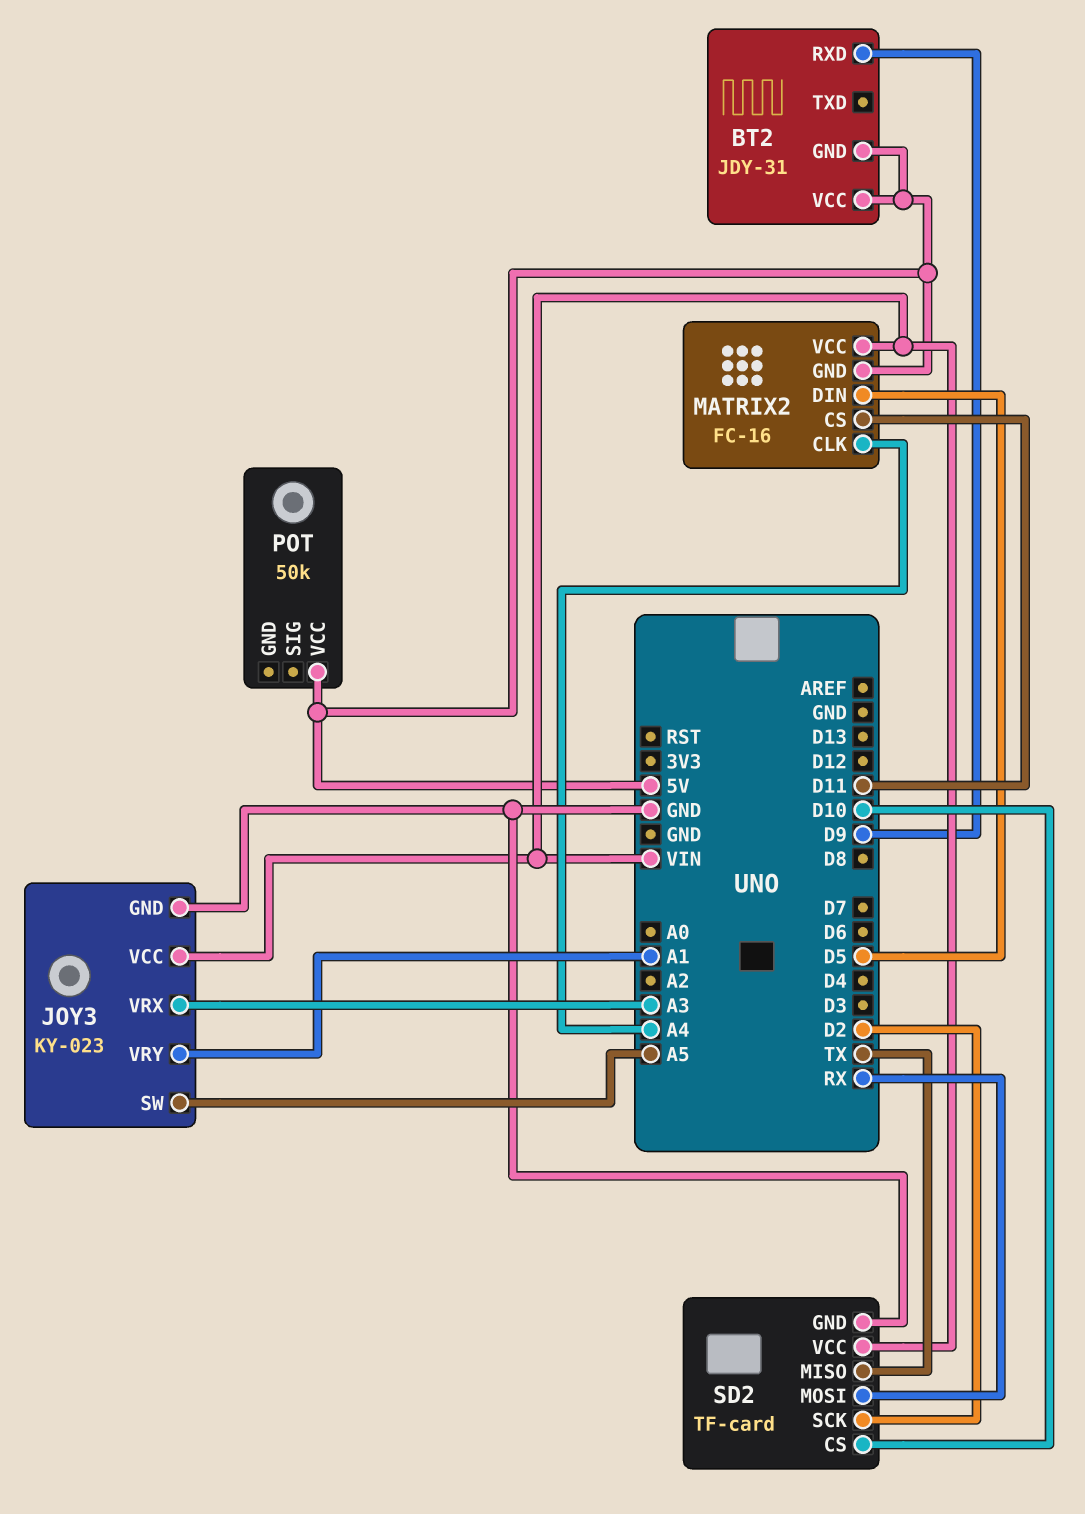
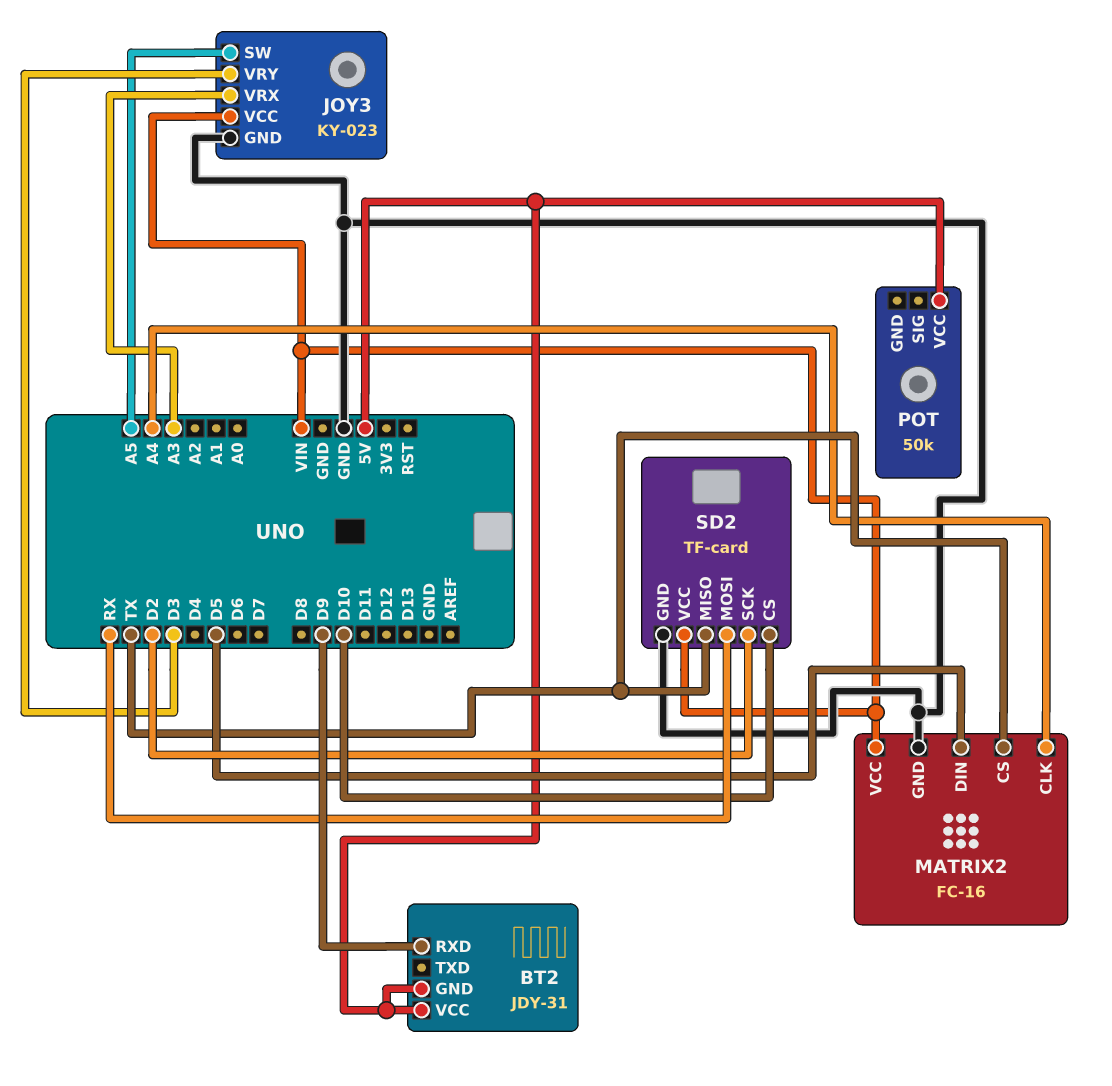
JOY3 pin VRY: A1 -> D3
MATRIX2 pin CS: D11 -> TX
MATRIX2 pin GND: 5V -> GND

